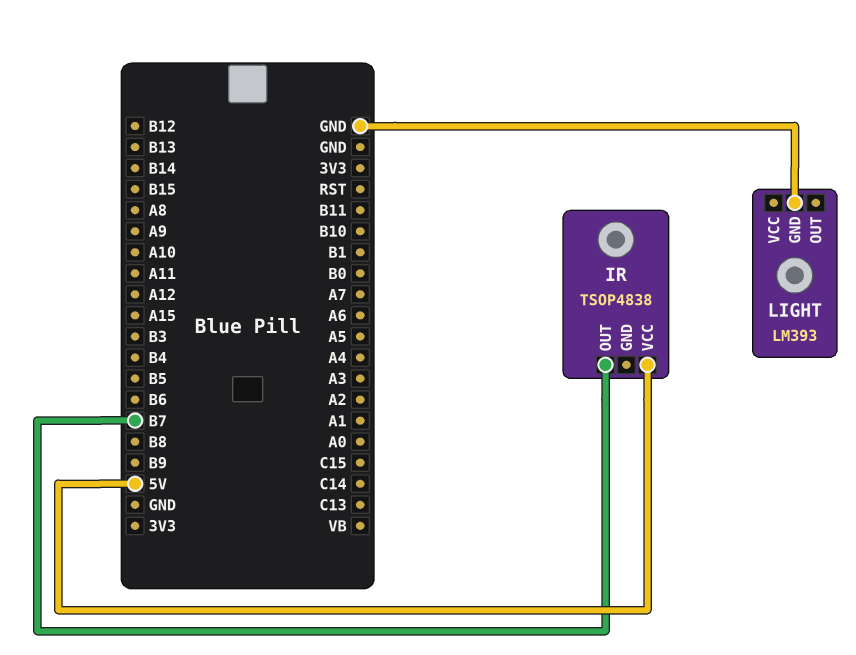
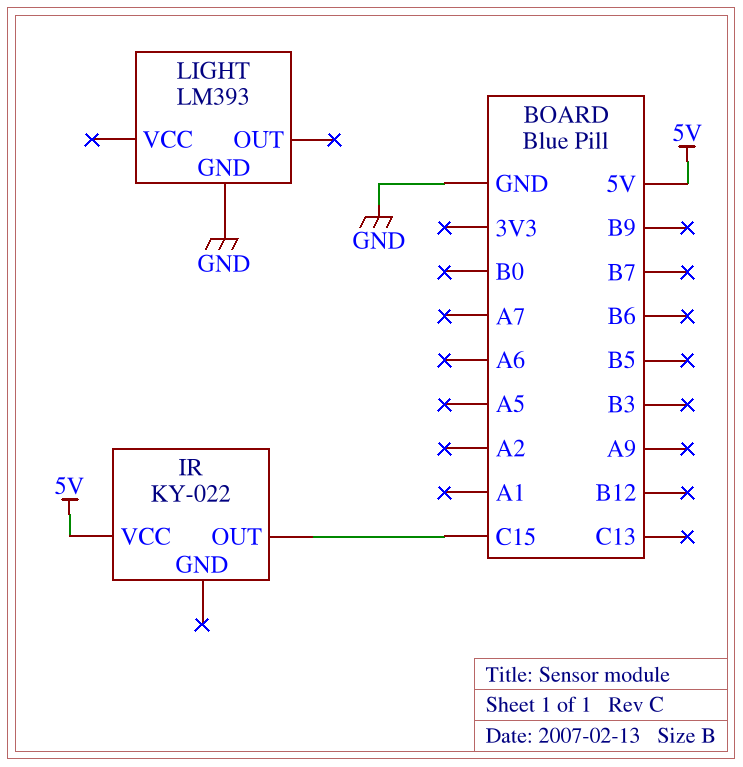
IR: TSOP4838 -> KY-022
IR pin OUT: B7 -> C15

